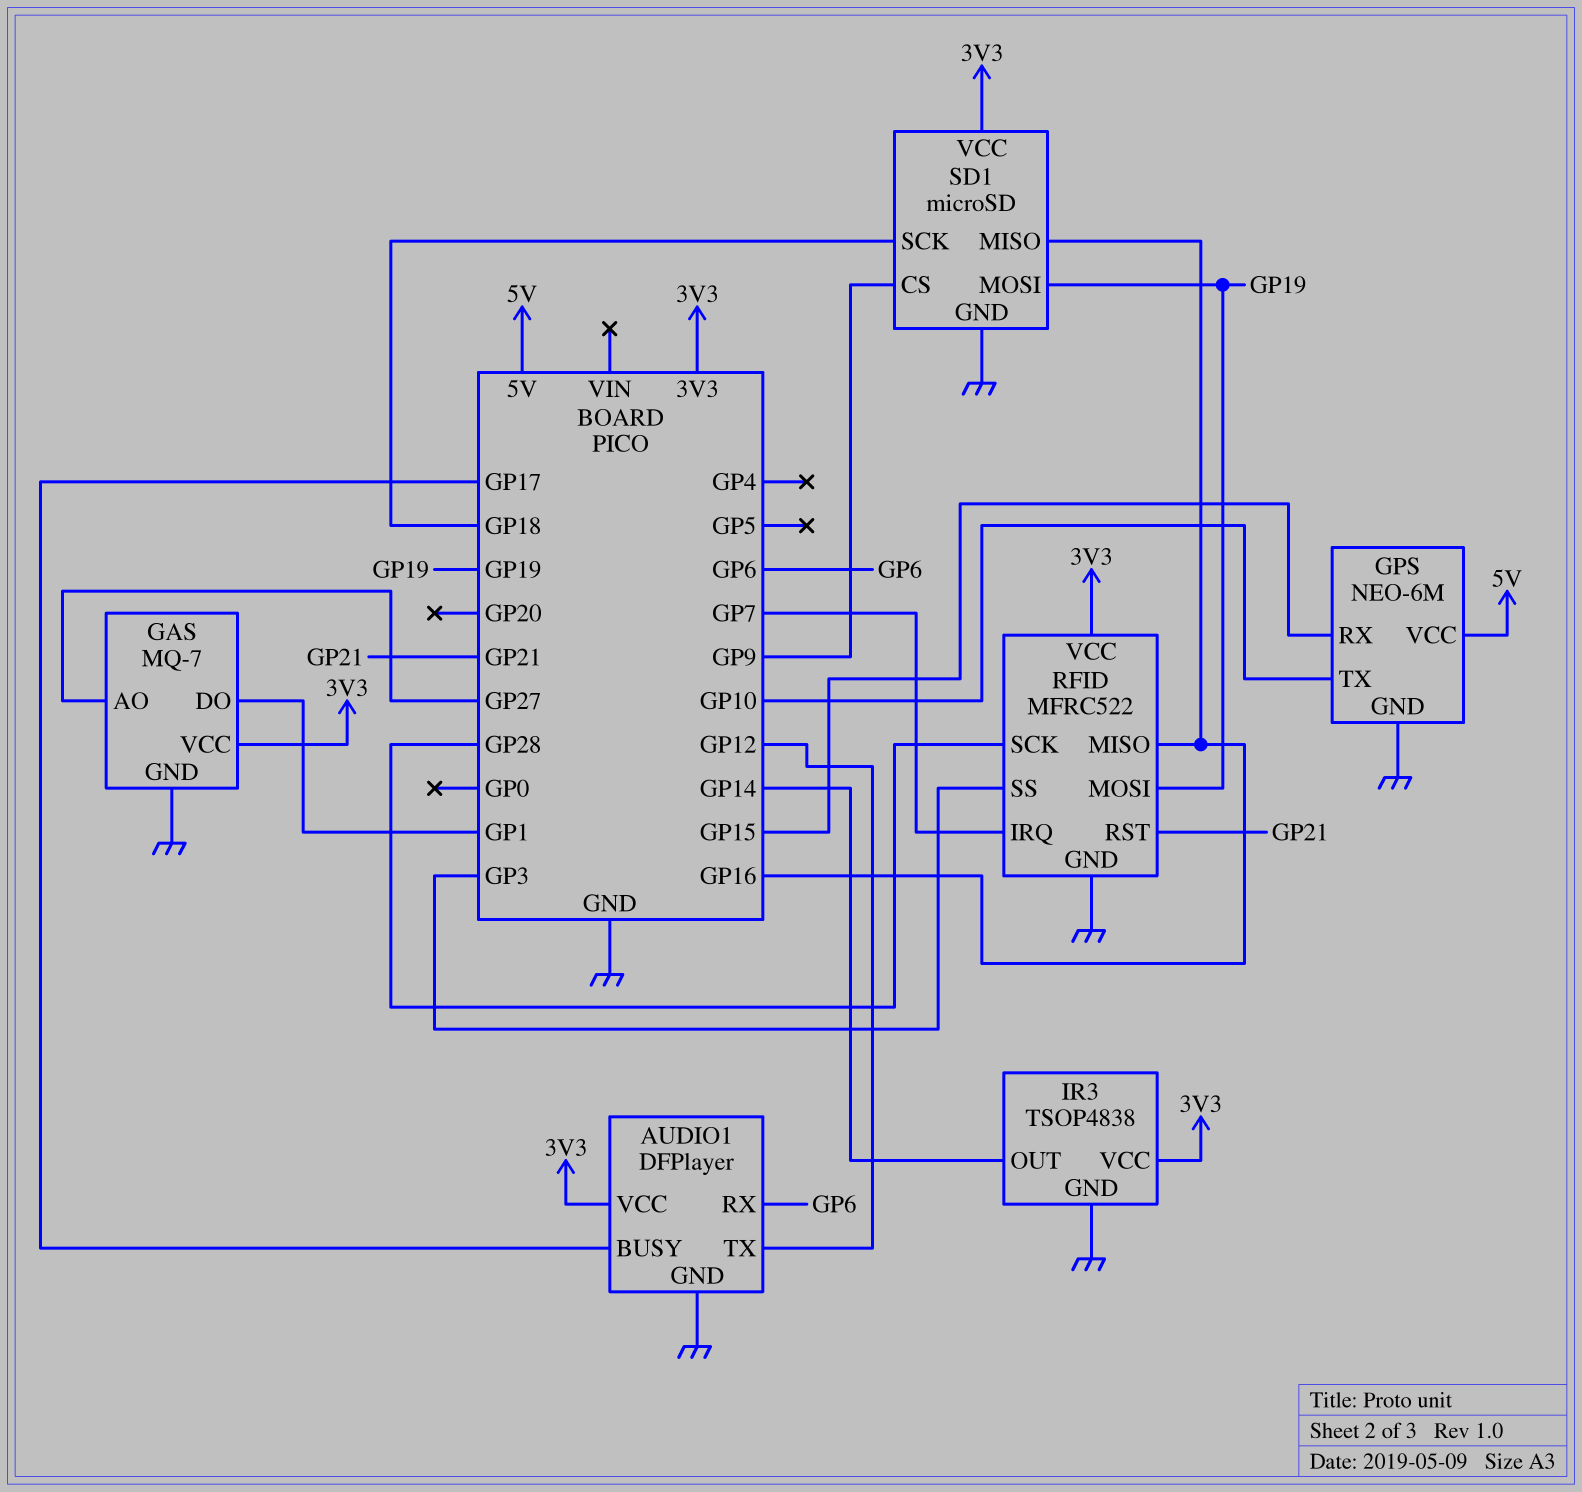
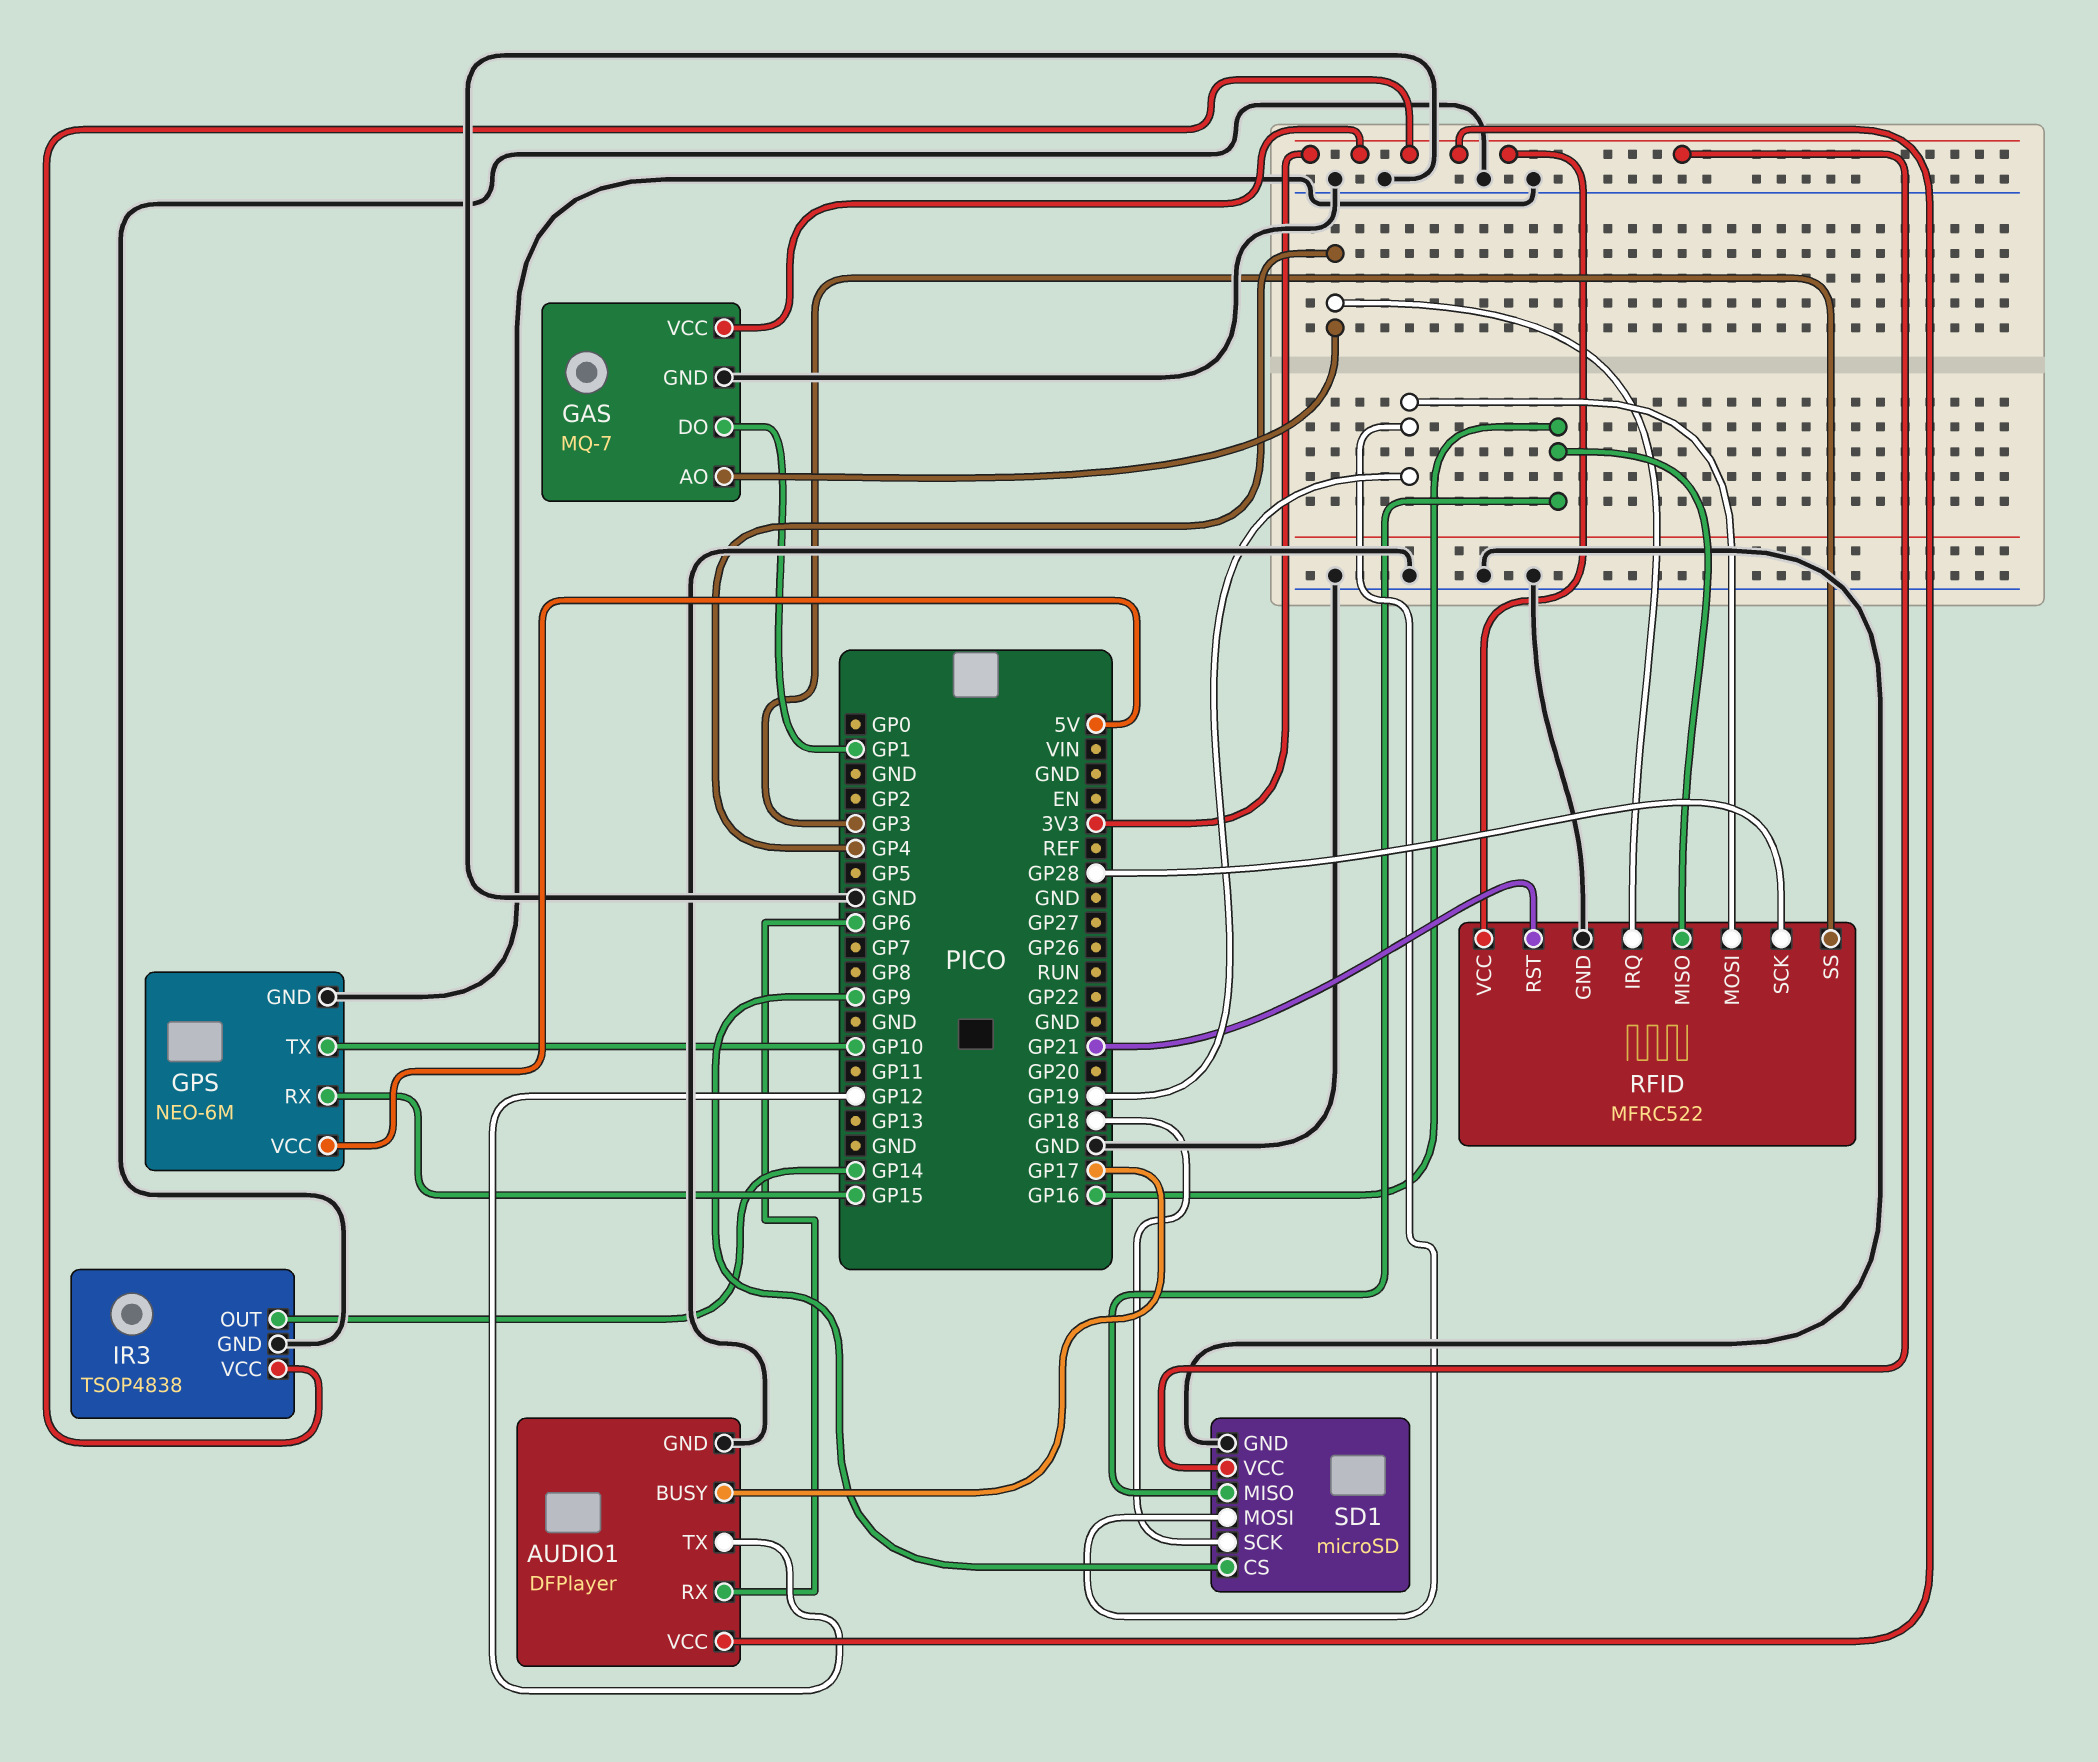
GAS pin AO: GP27 -> GP4
RFID pin IRQ: GP7 -> GP4

